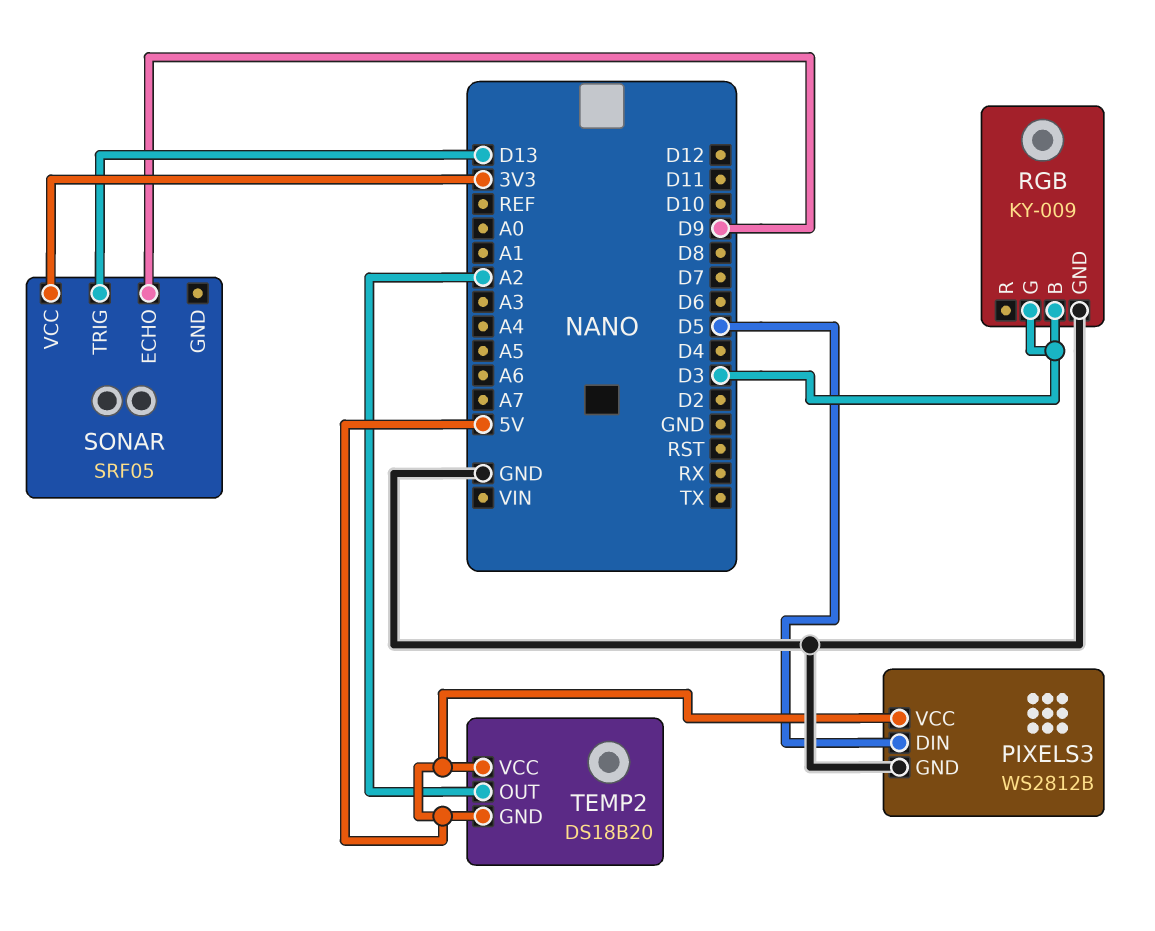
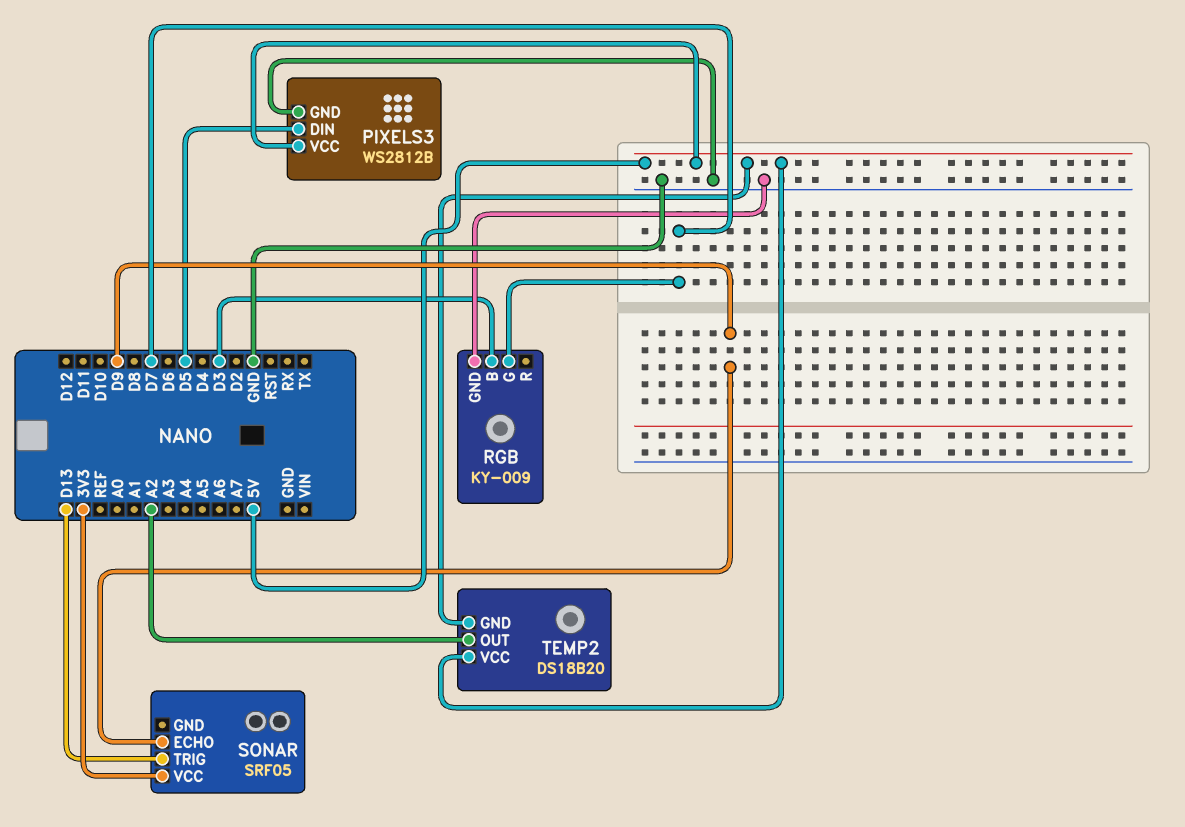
RGB pin G: D3 -> D7

